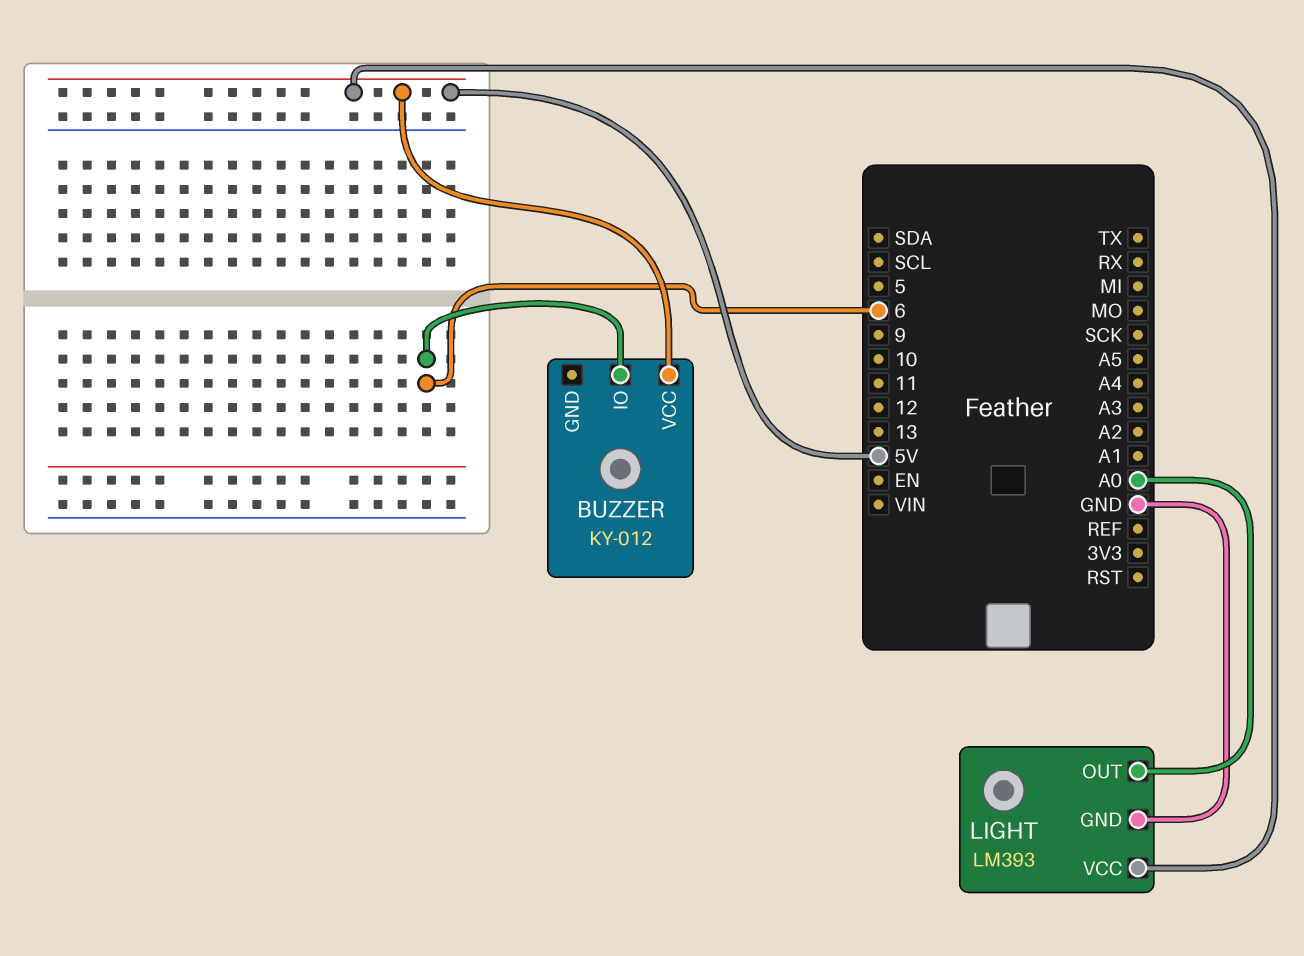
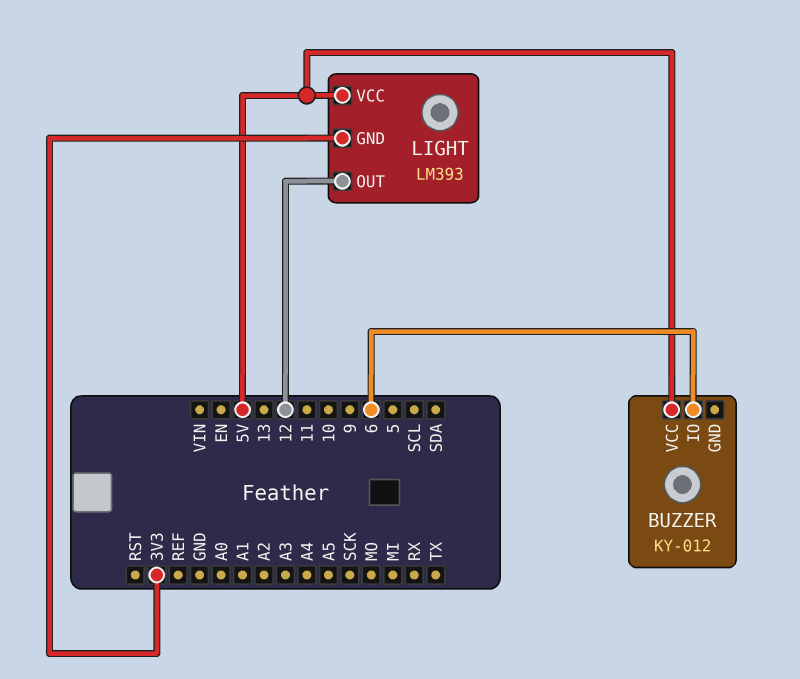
LIGHT pin GND: GND -> 3V3
LIGHT pin OUT: A0 -> 12

